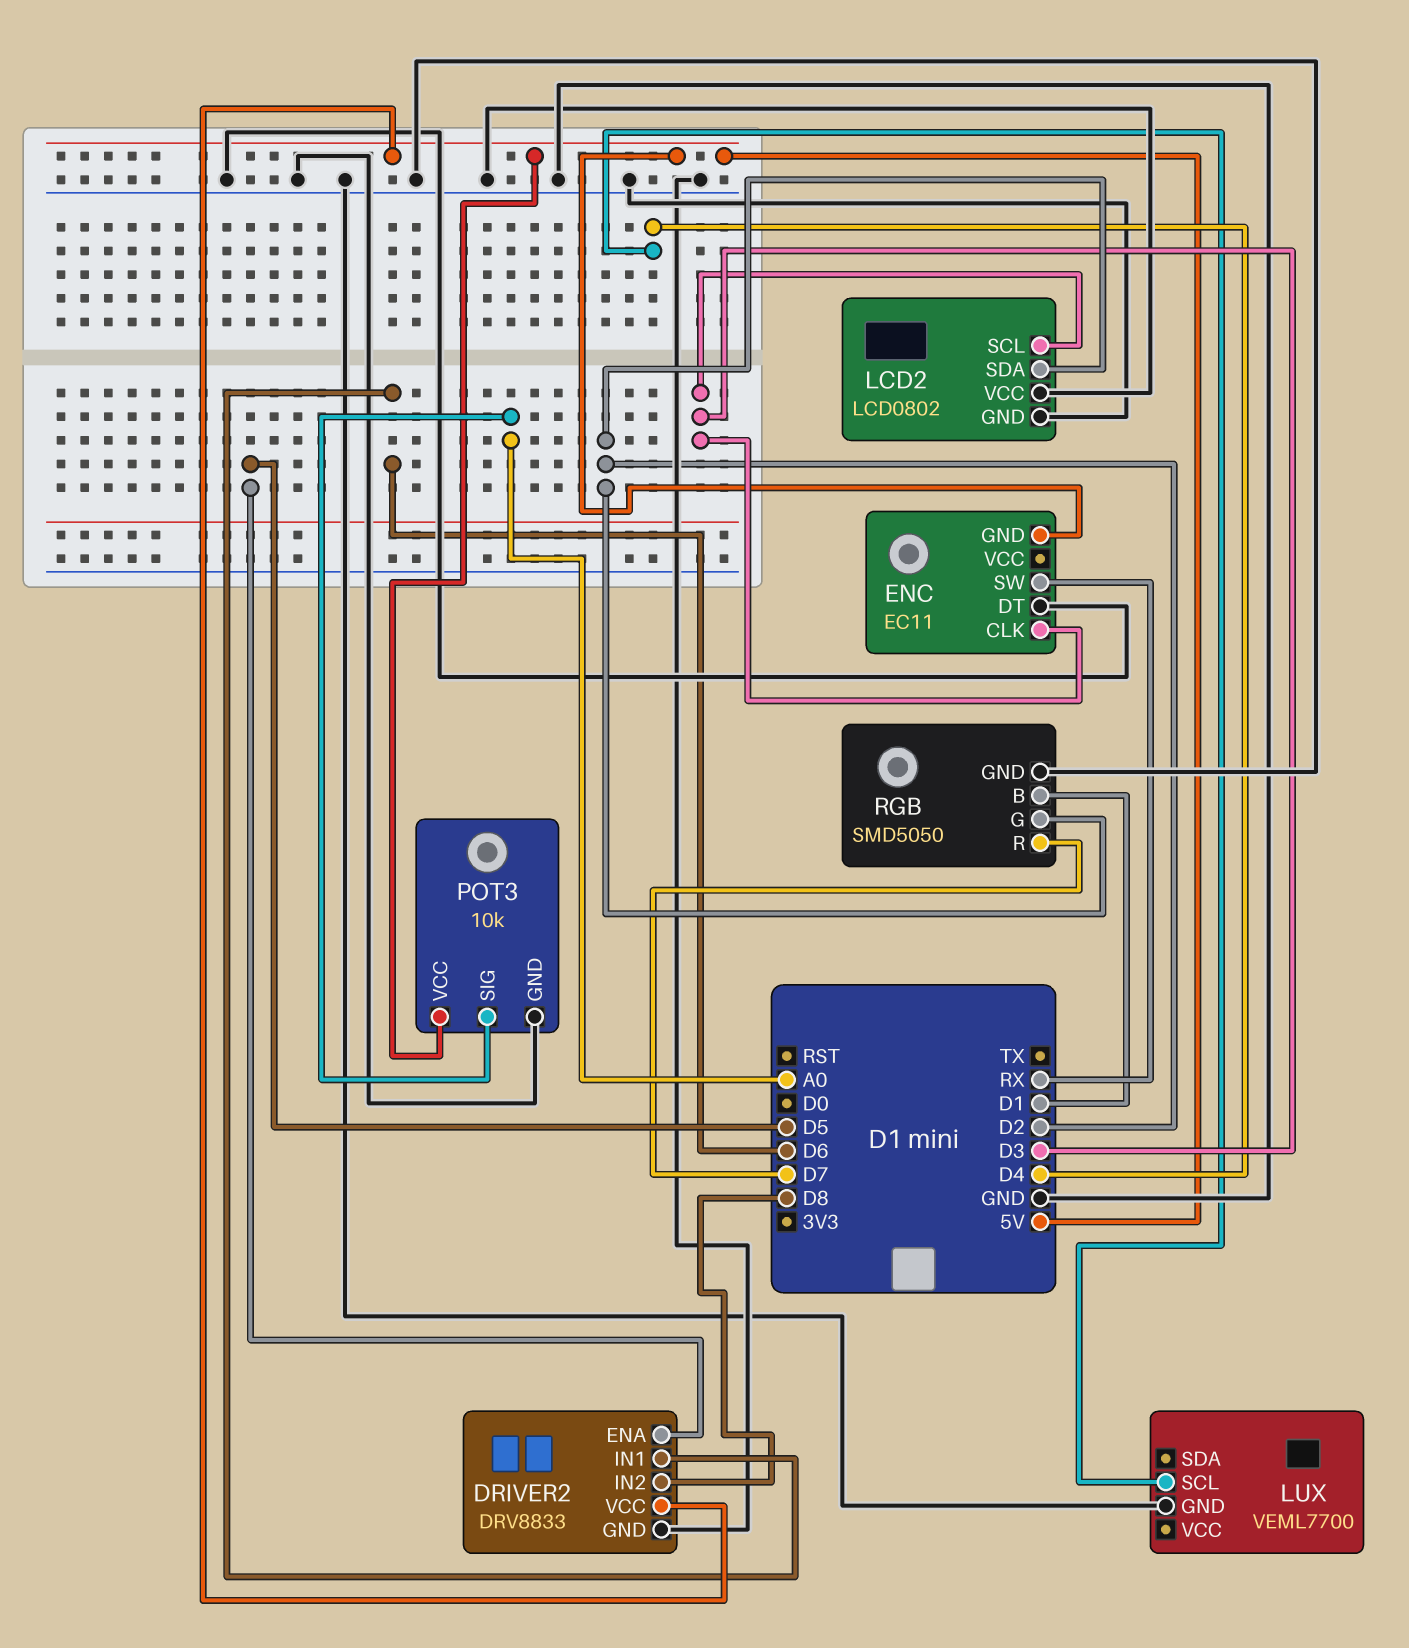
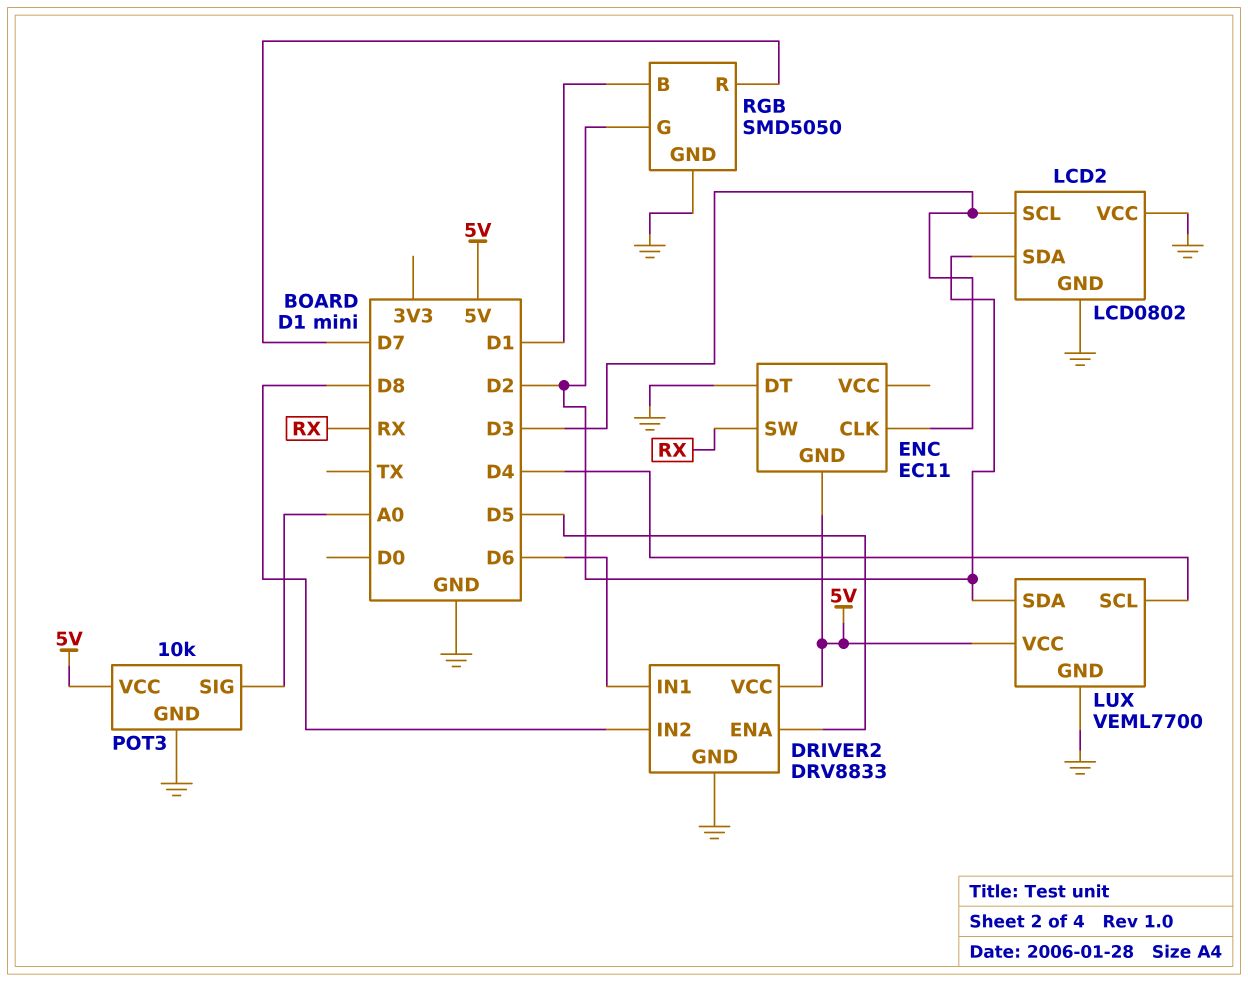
LUX pin SDA: none -> D2
LUX pin VCC: none -> 5V

